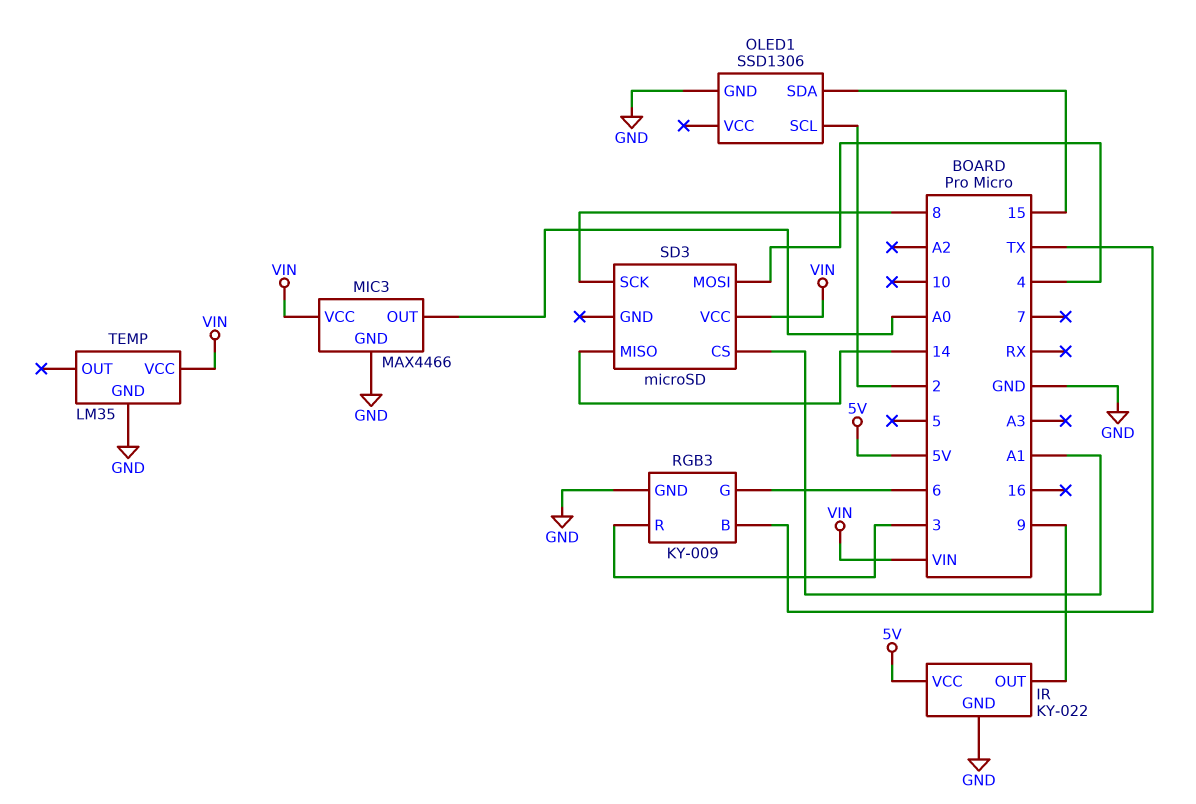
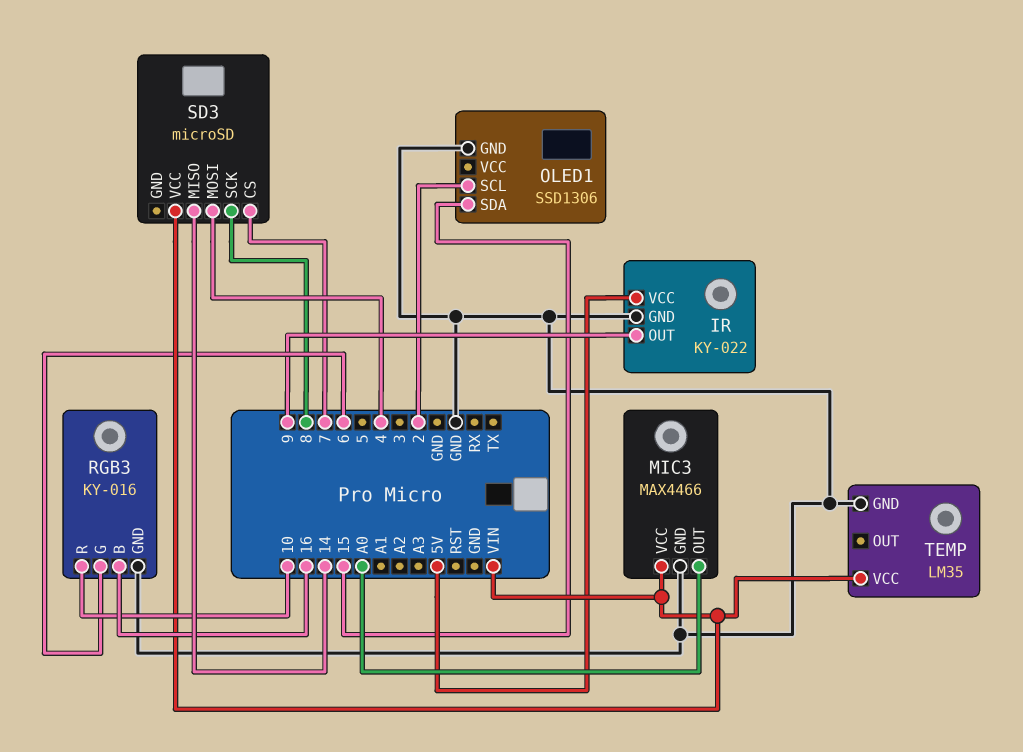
RGB3: KY-009 -> KY-016
RGB3 pin B: TX -> 16
RGB3 pin R: 3 -> 10
SD3 pin CS: A1 -> 7

